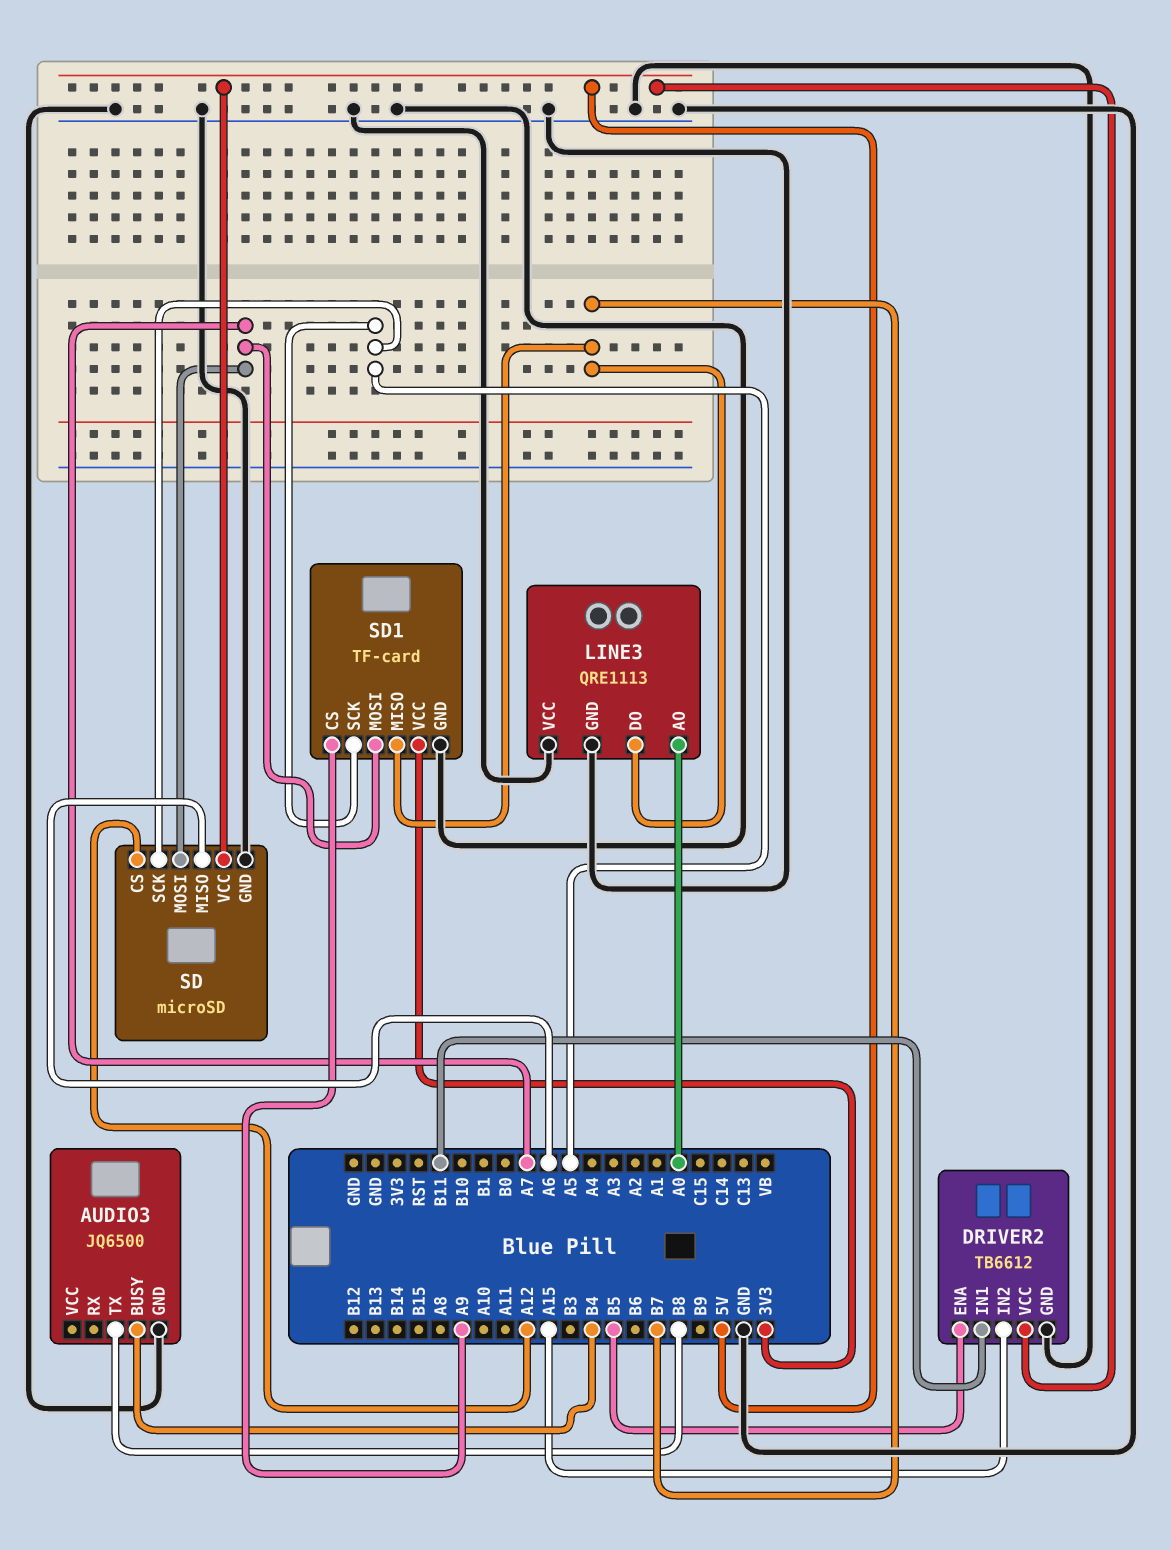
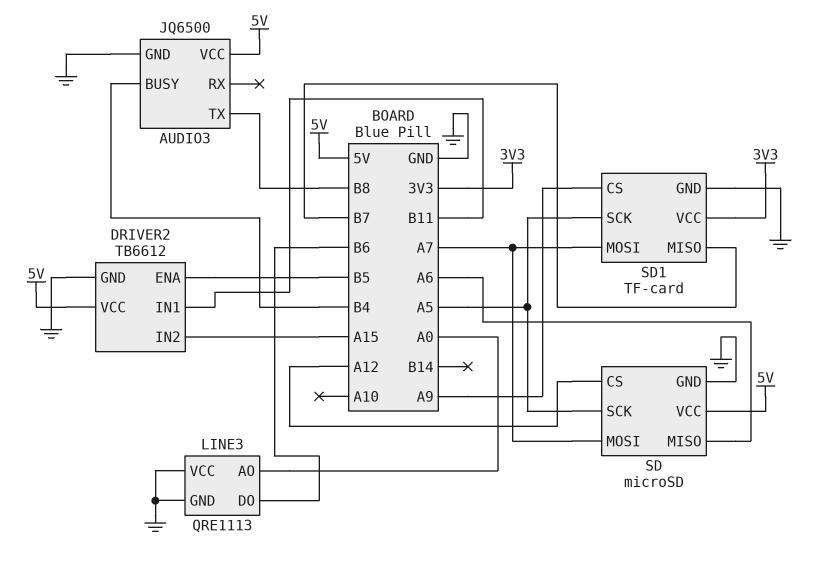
AUDIO3 pin VCC: none -> 5V
LINE3 pin DO: B7 -> B6

